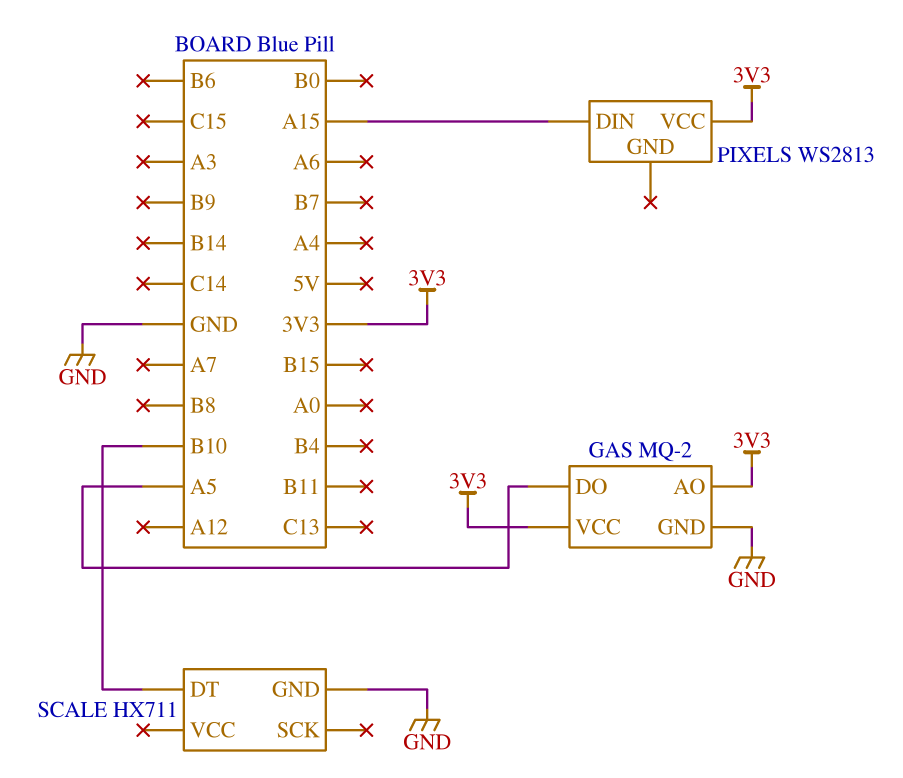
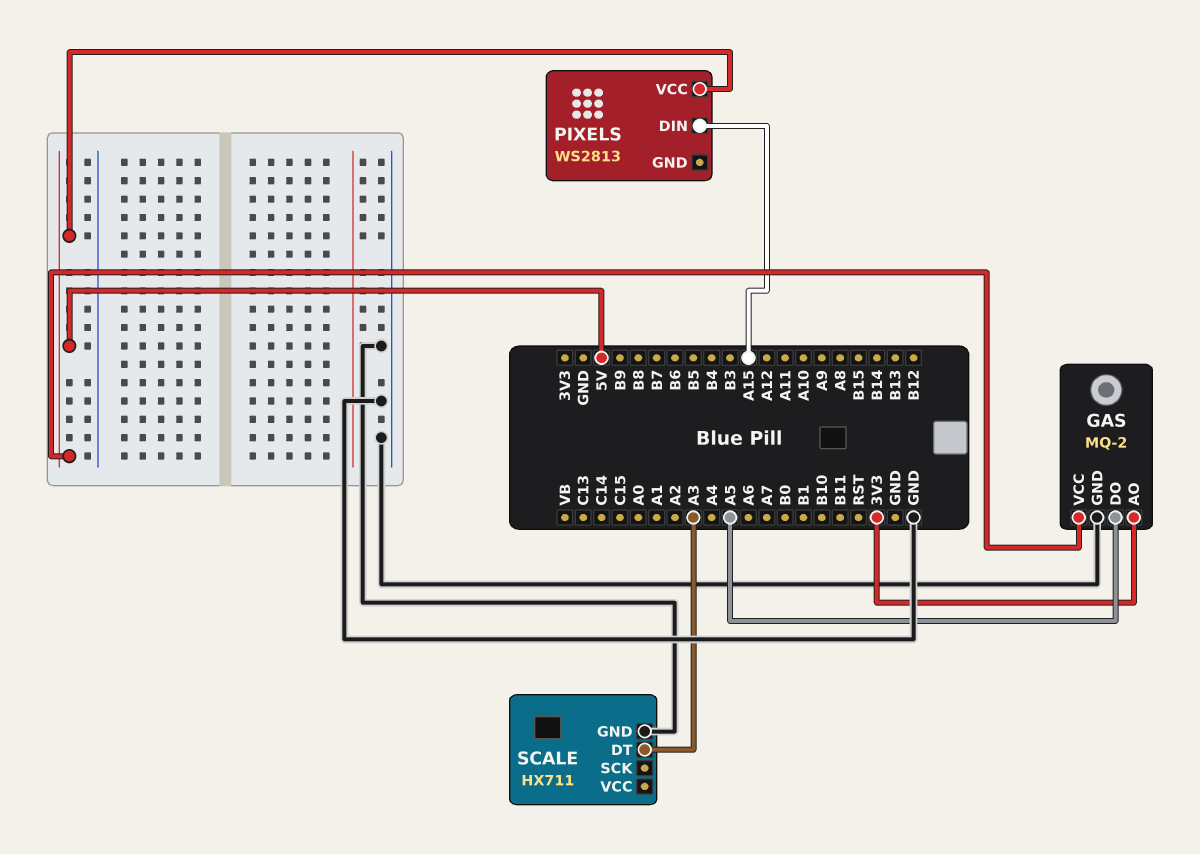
GAS pin VCC: 3V3 -> 5V
PIXELS pin VCC: 3V3 -> 5V
SCALE pin DT: B10 -> A3

